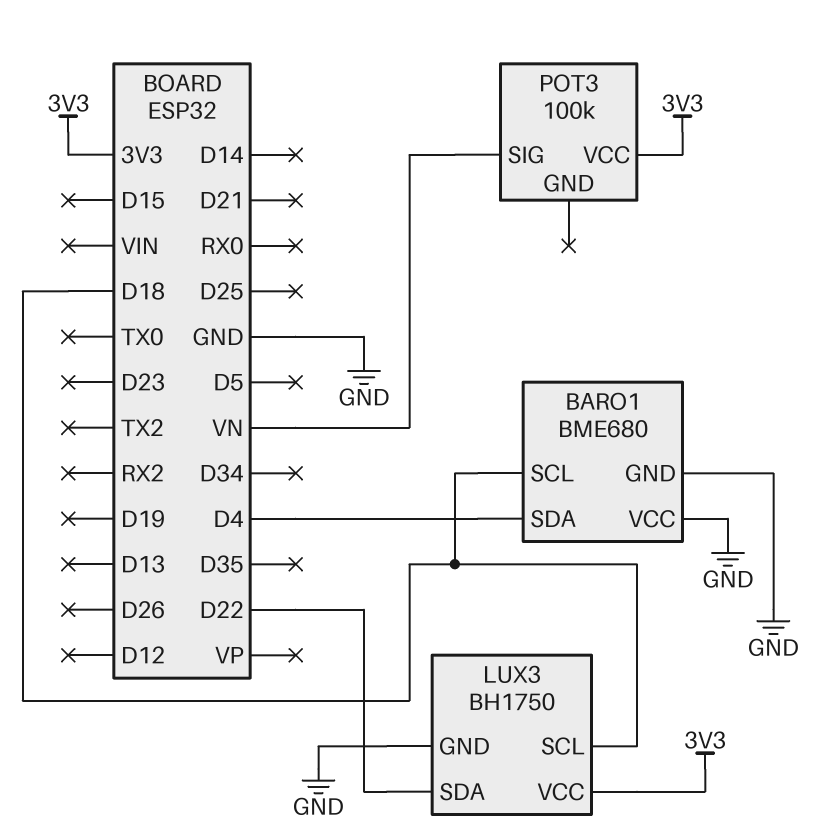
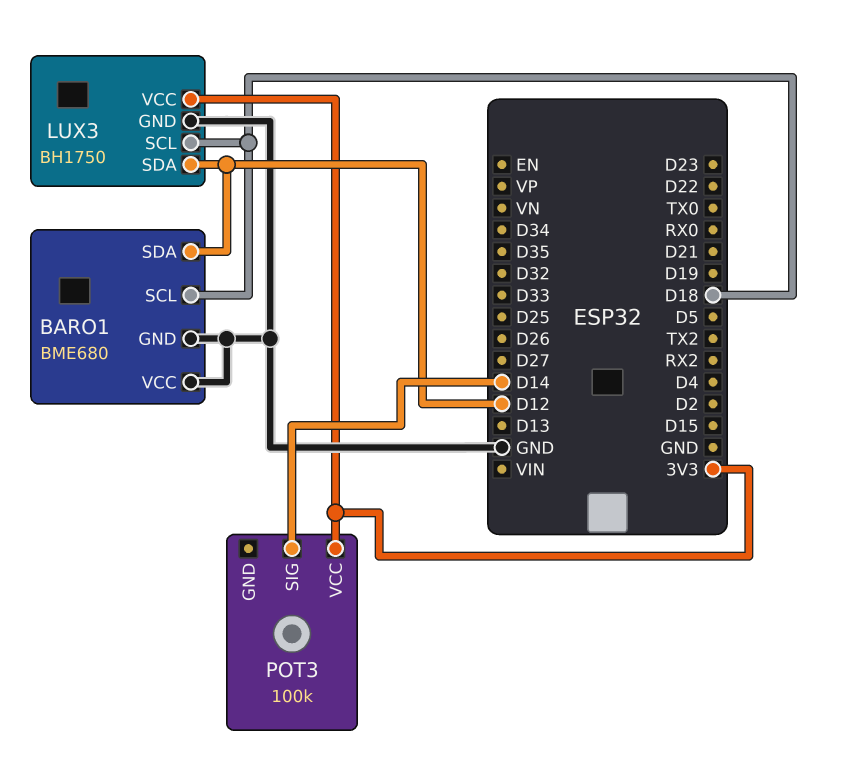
BARO1 pin SDA: D4 -> D12
LUX3 pin SDA: D22 -> D12
POT3 pin SIG: VN -> D14

